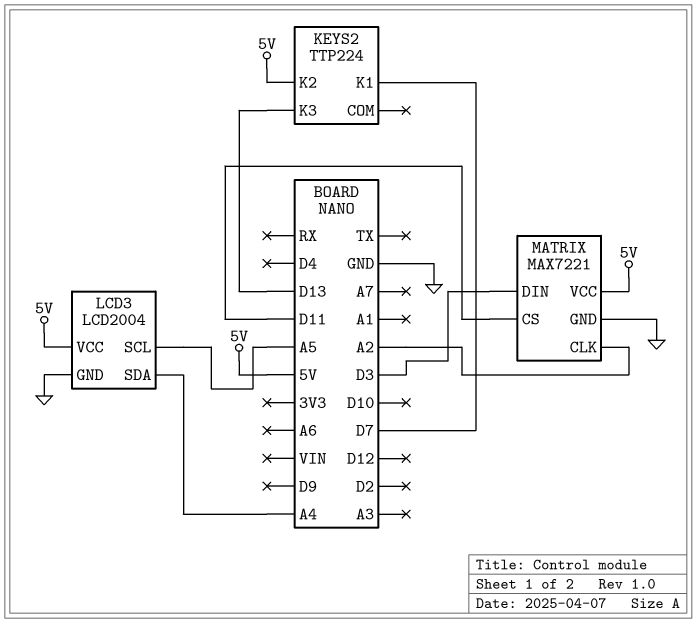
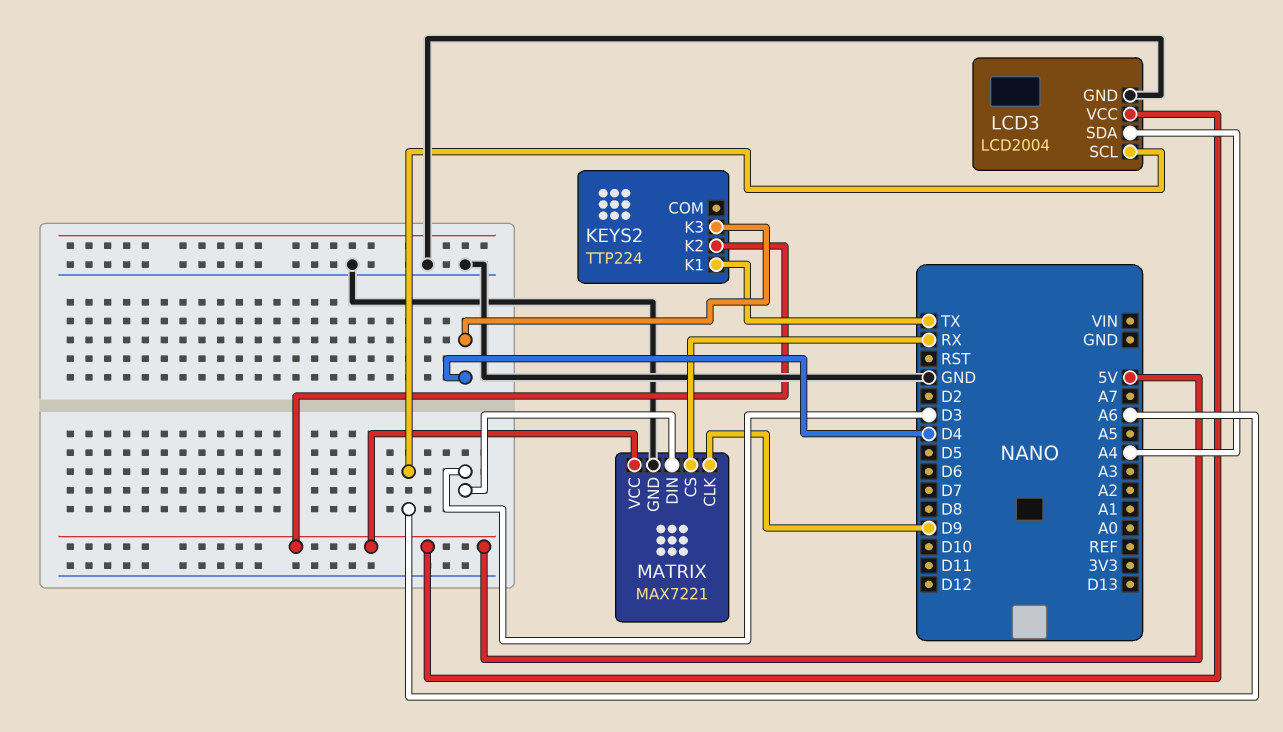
KEYS2 pin K1: D7 -> TX
KEYS2 pin K3: D13 -> D4
LCD3 pin SCL: A5 -> A6
MATRIX pin CLK: A2 -> D9
MATRIX pin CS: D11 -> RX

